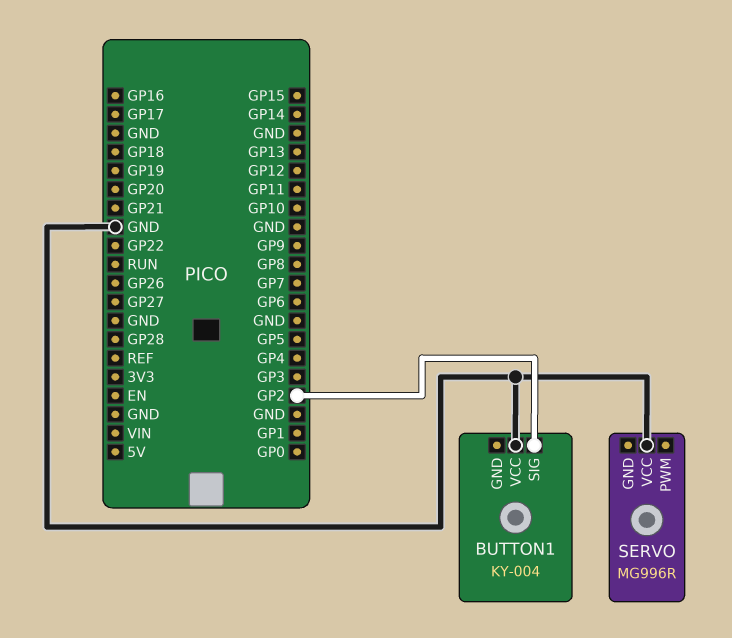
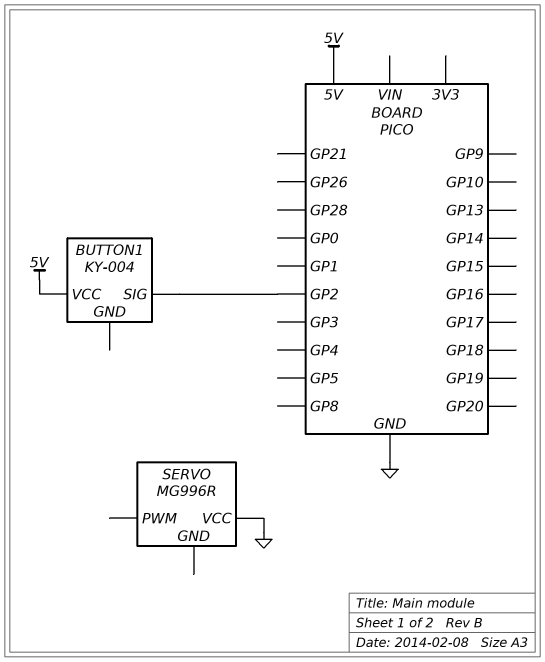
BUTTON1 pin VCC: GND -> 5V

